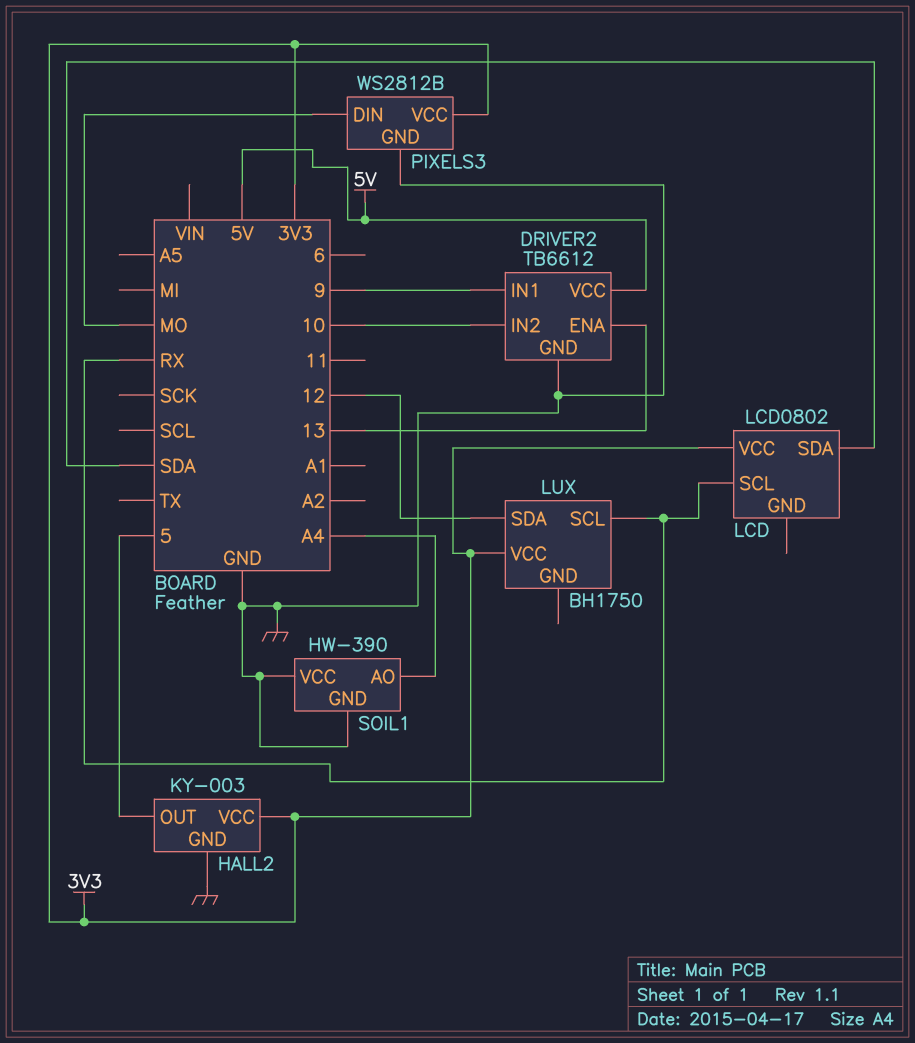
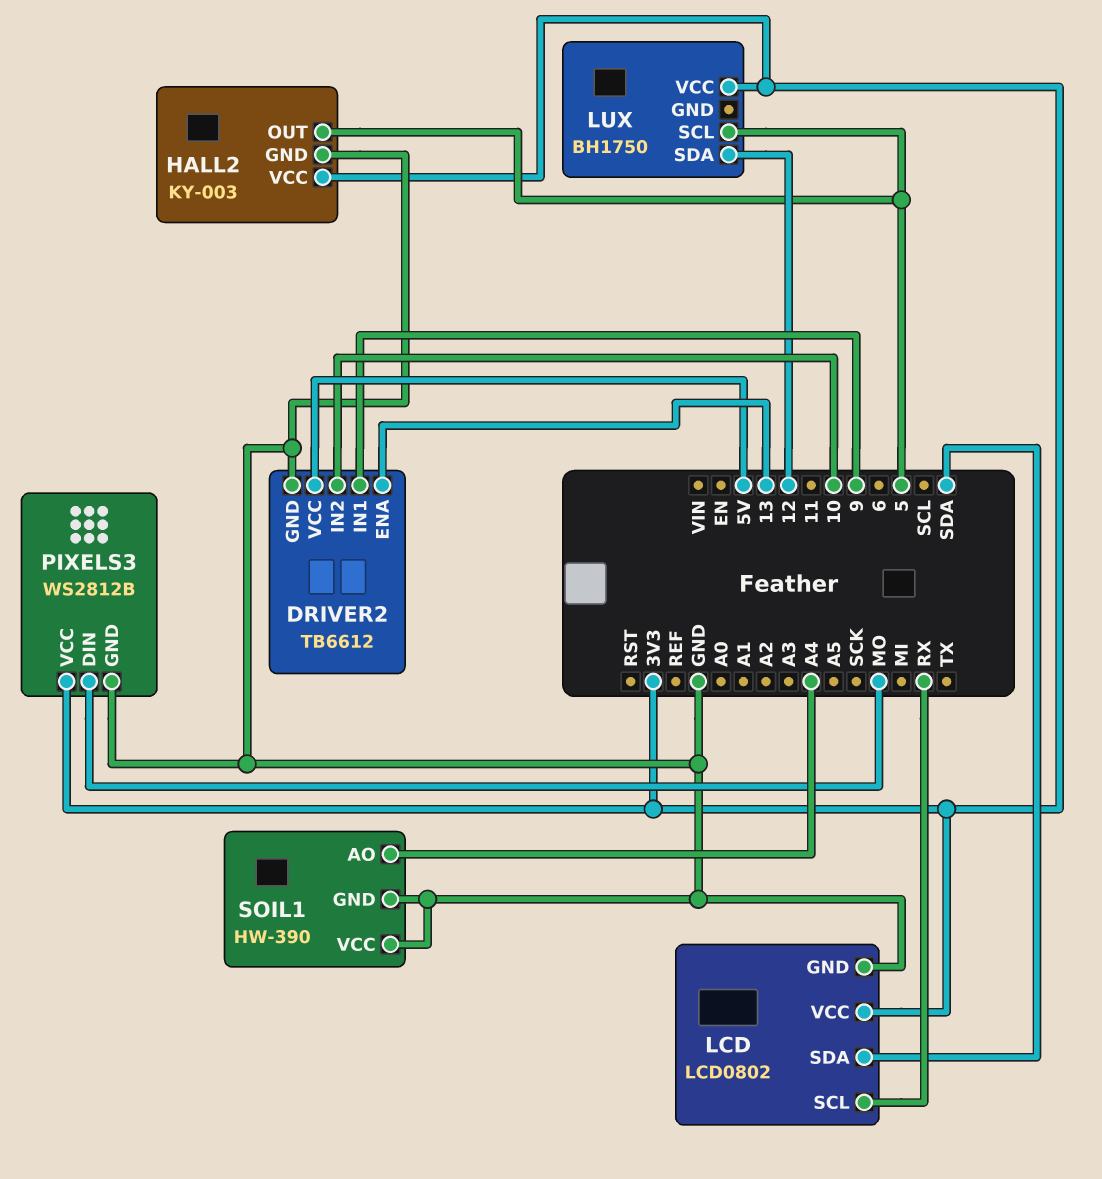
LCD pin GND: none -> GND
LUX pin SCL: RX -> 5

